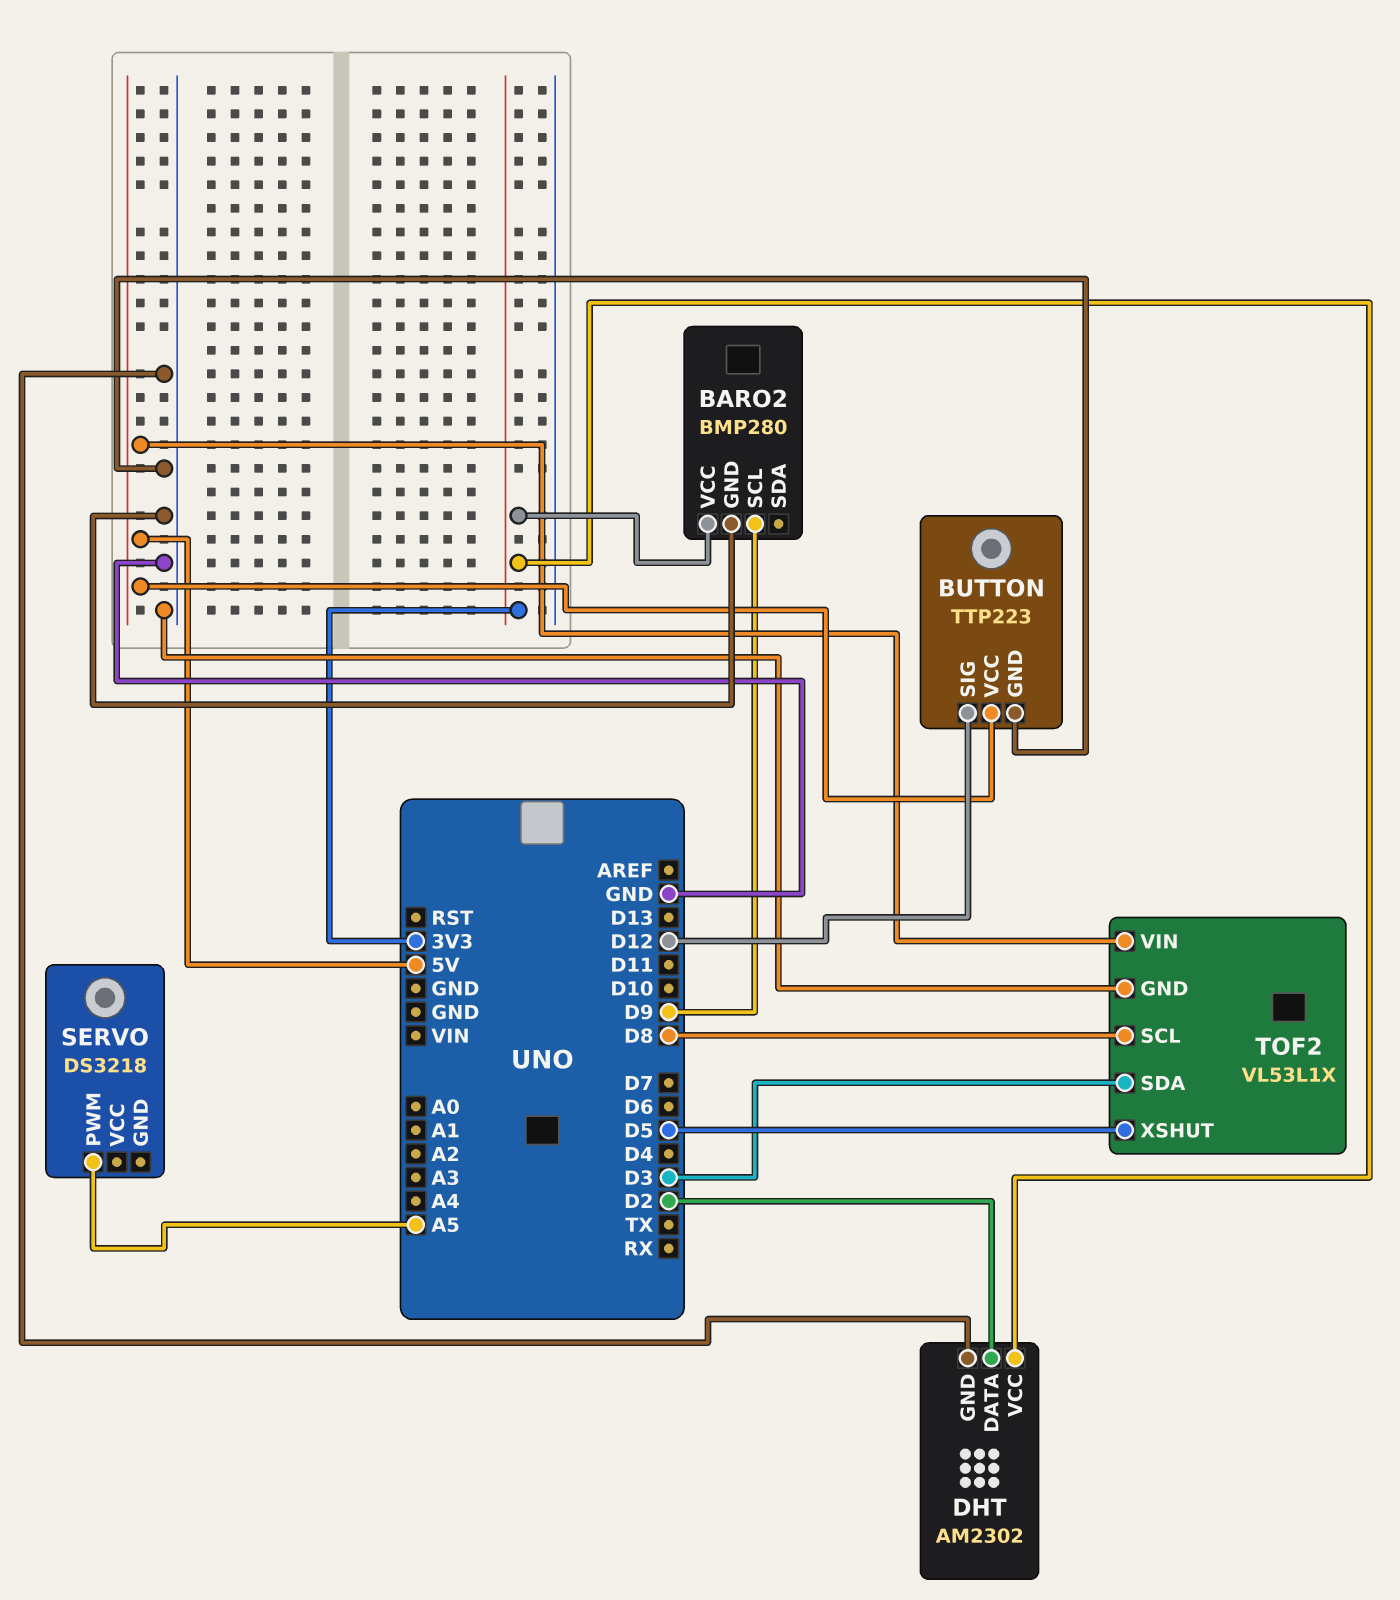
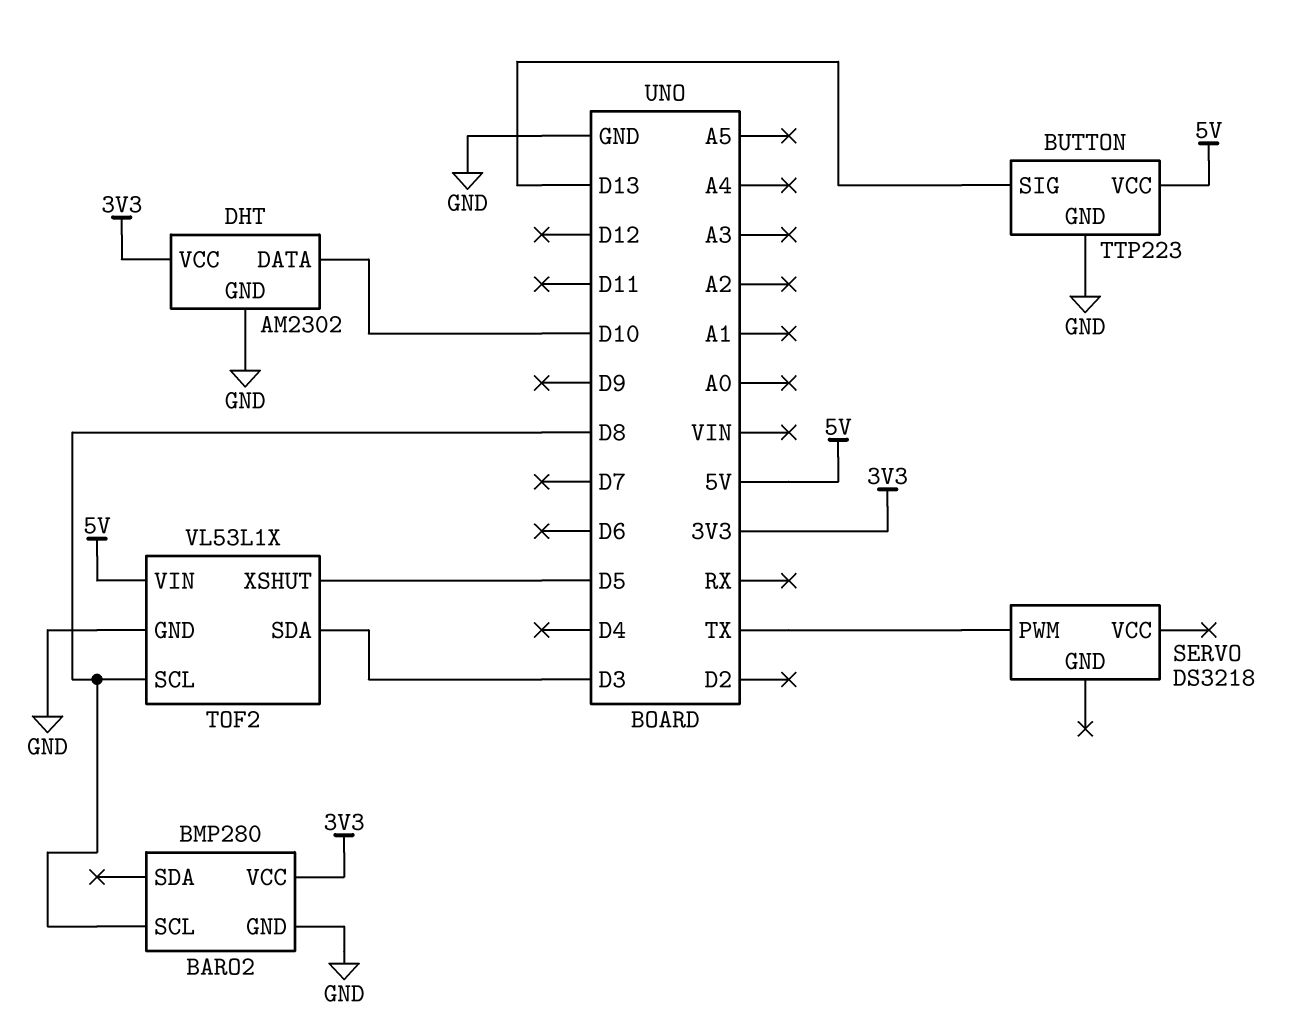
BARO2 pin SCL: D9 -> D8
BUTTON pin SIG: D12 -> D13
DHT pin DATA: D2 -> D10
SERVO pin PWM: A5 -> TX

